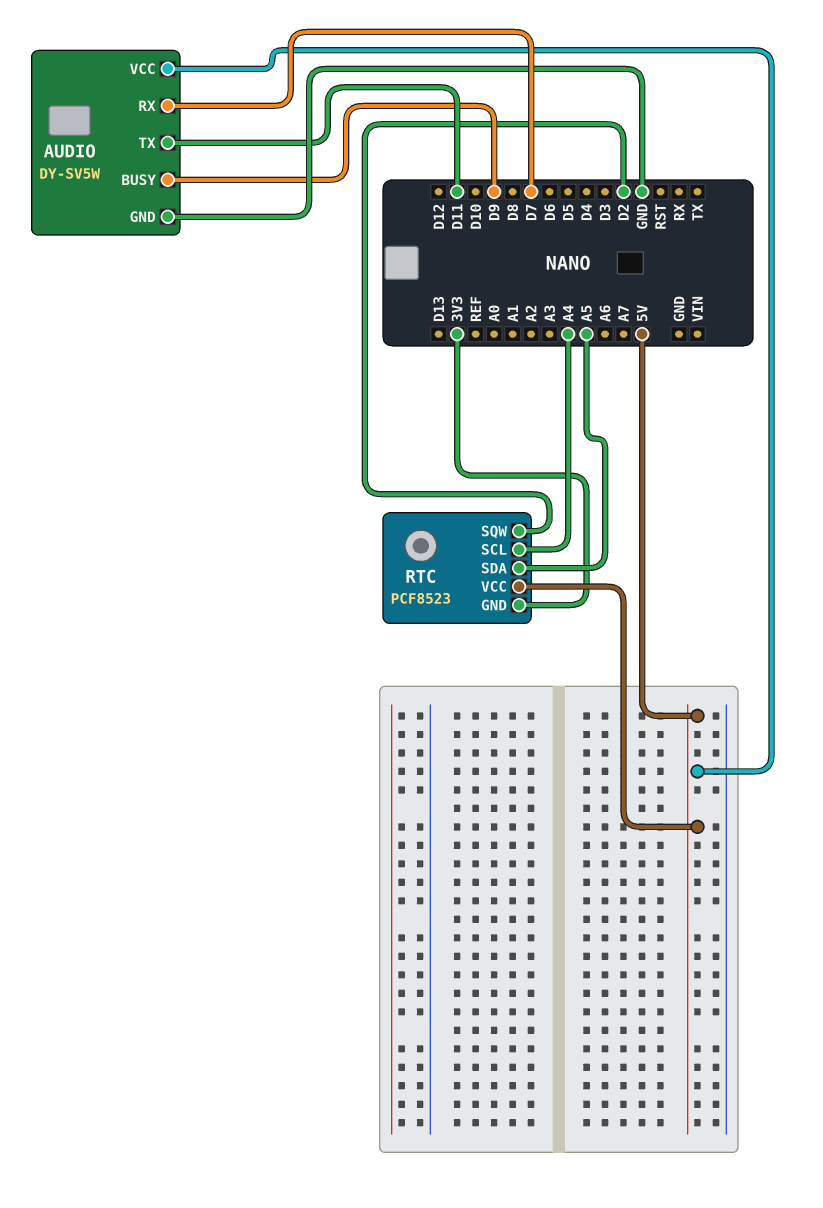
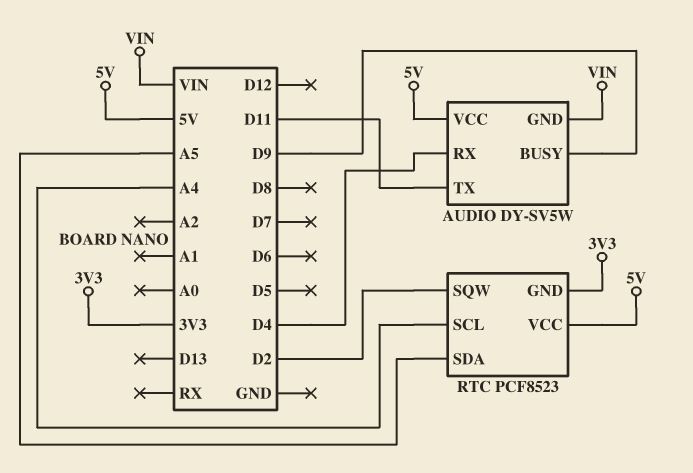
AUDIO pin GND: GND -> VIN
AUDIO pin RX: D7 -> D4

